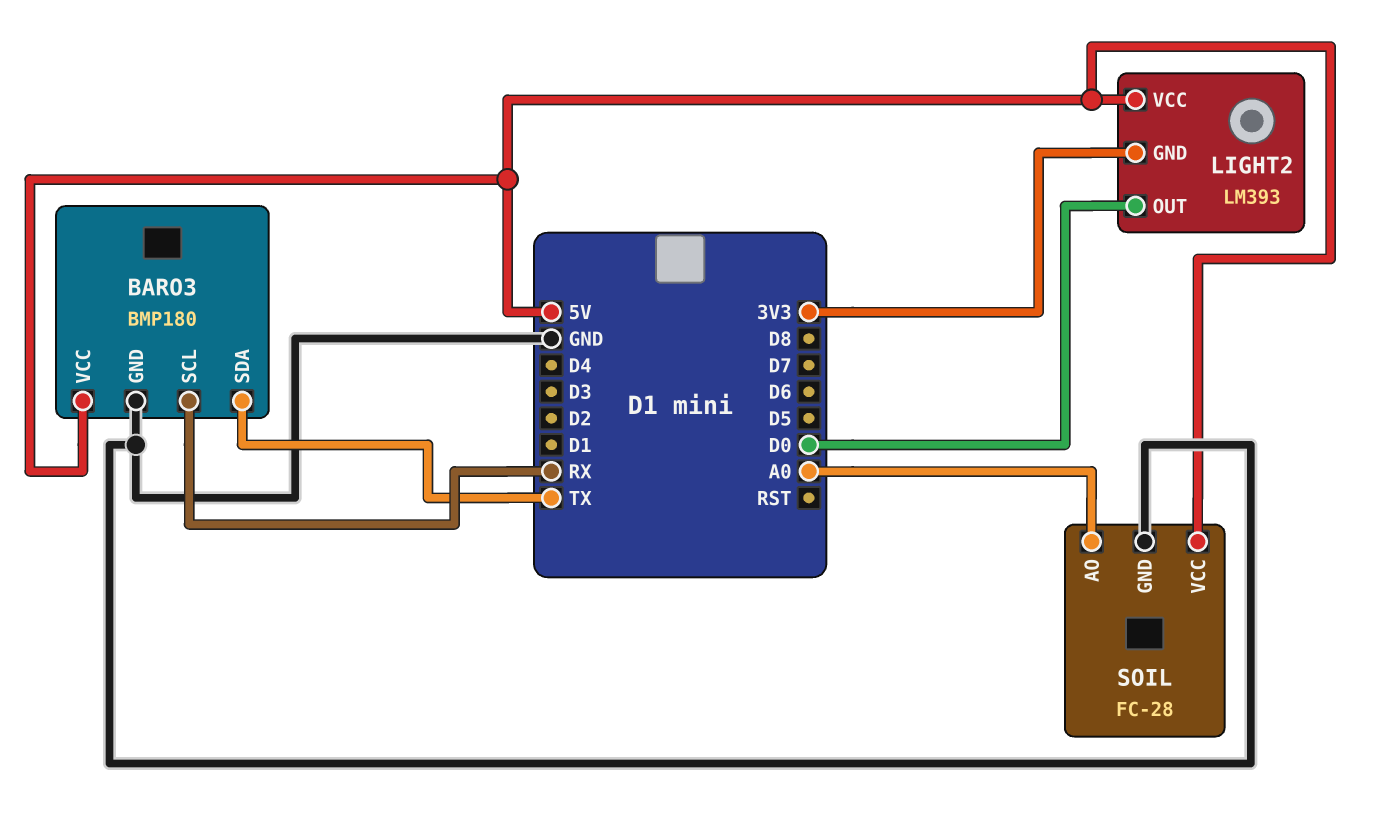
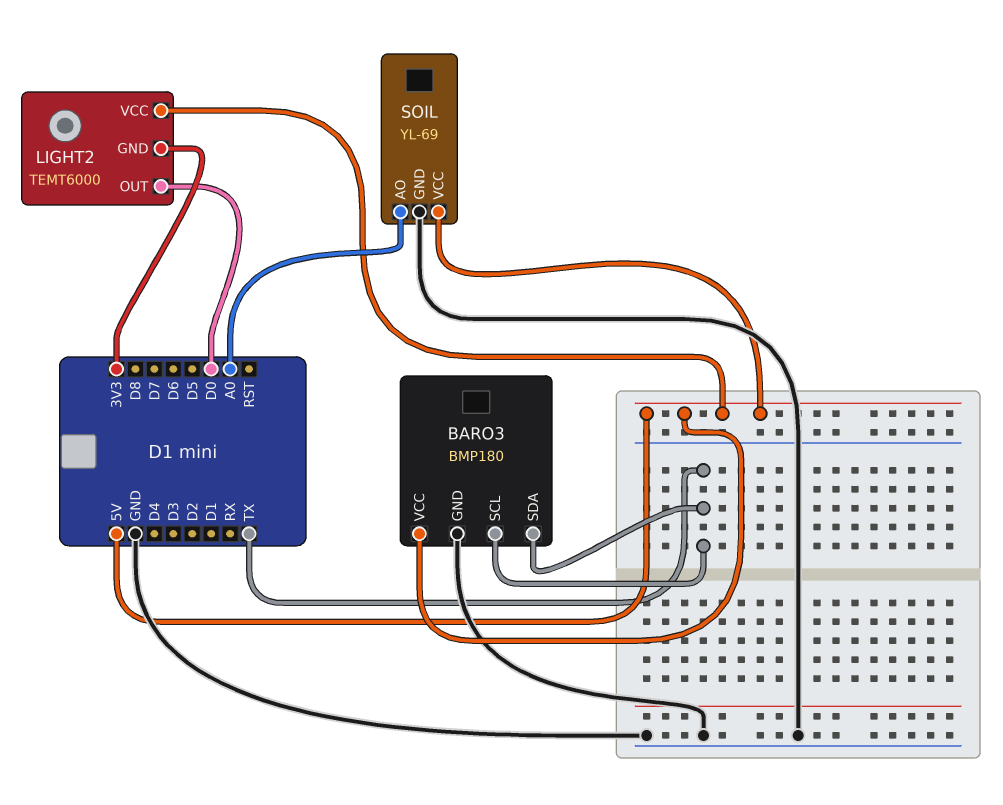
BARO3 pin SCL: RX -> TX
LIGHT2: LM393 -> TEMT6000
SOIL: FC-28 -> YL-69

